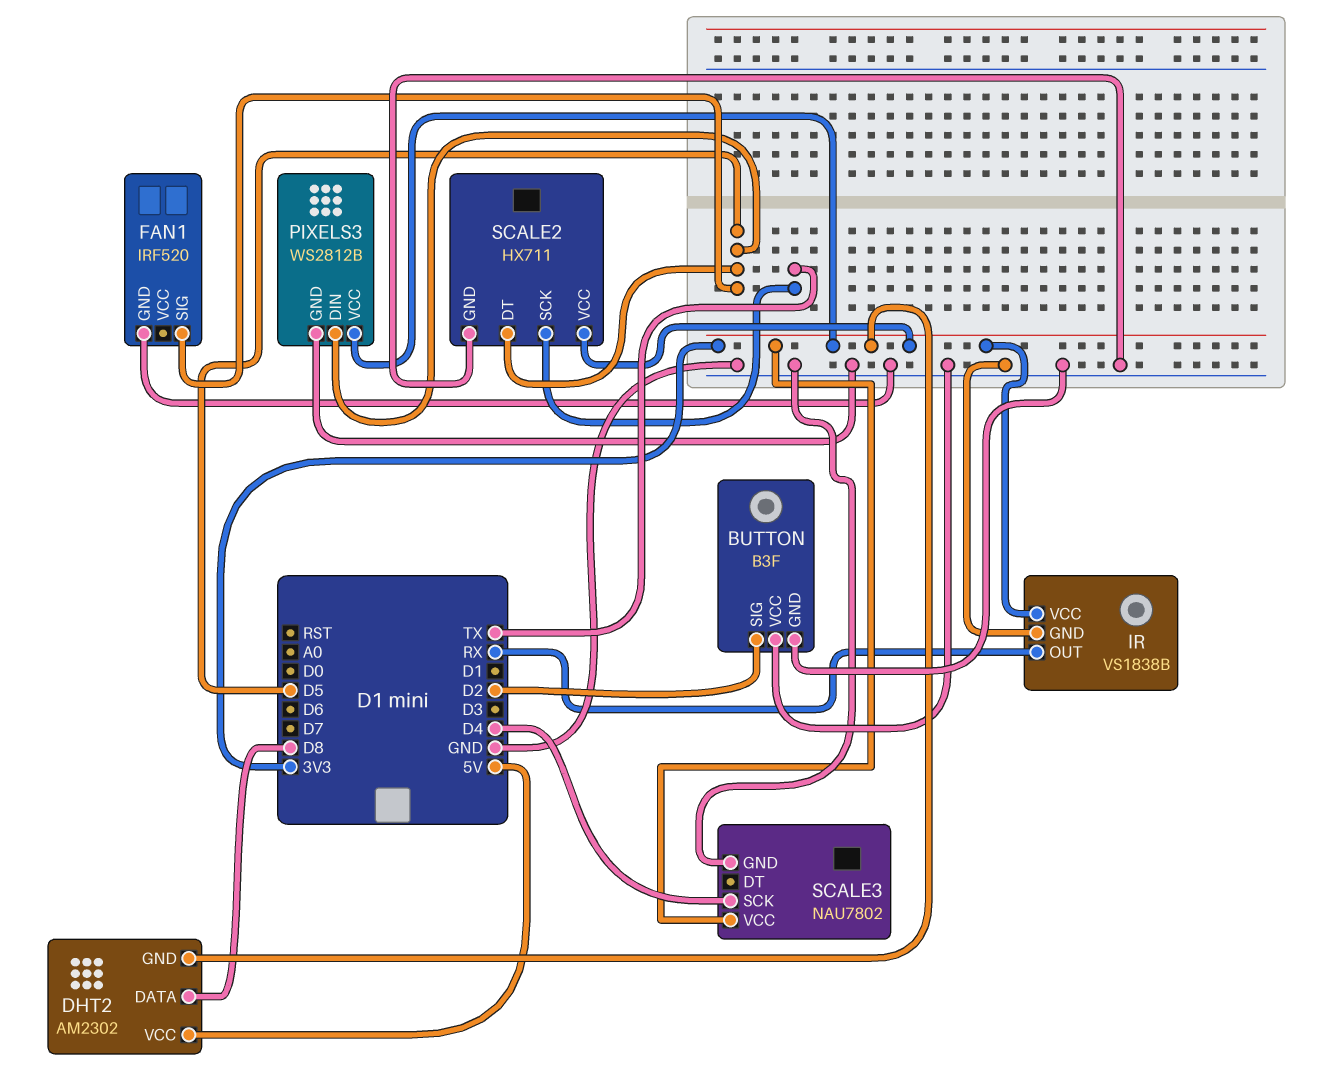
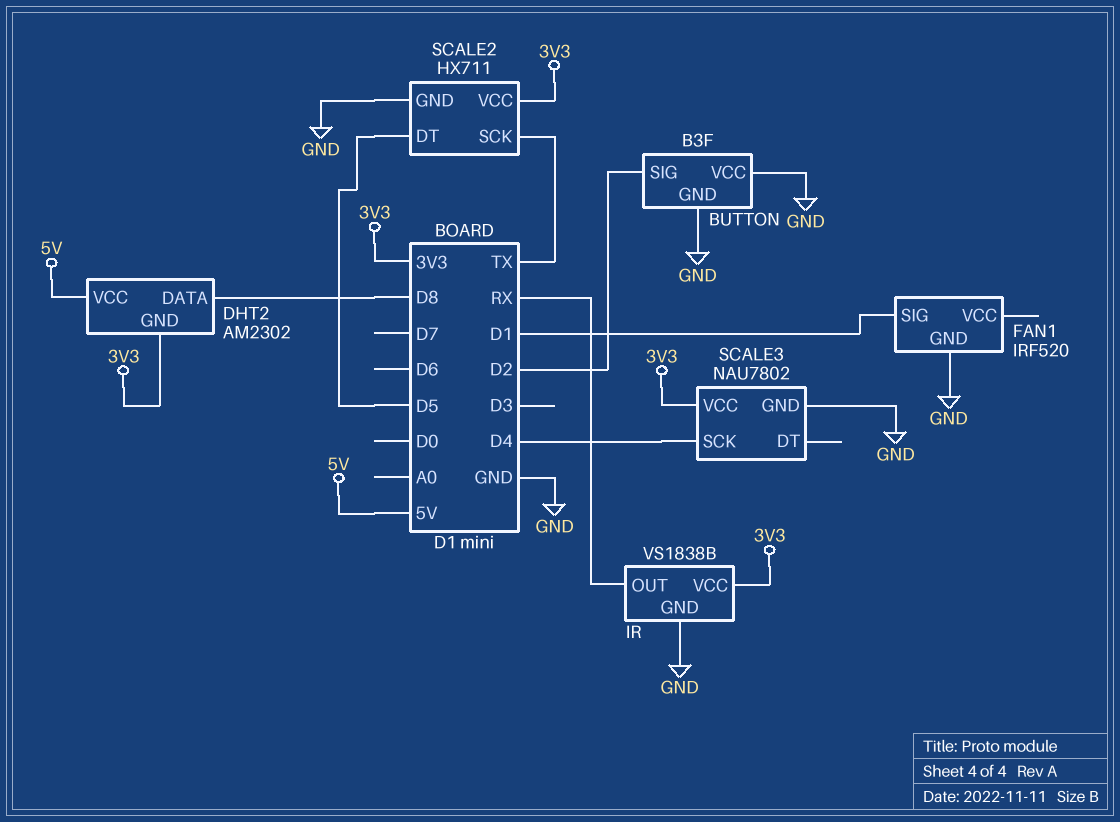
FAN1 pin SIG: D5 -> D1
PIXELS3: WS2812B -> none
PIXELS3 pin DIN: D5 -> none
PIXELS3 pin GND: GND -> none
PIXELS3 pin VCC: 3V3 -> none

